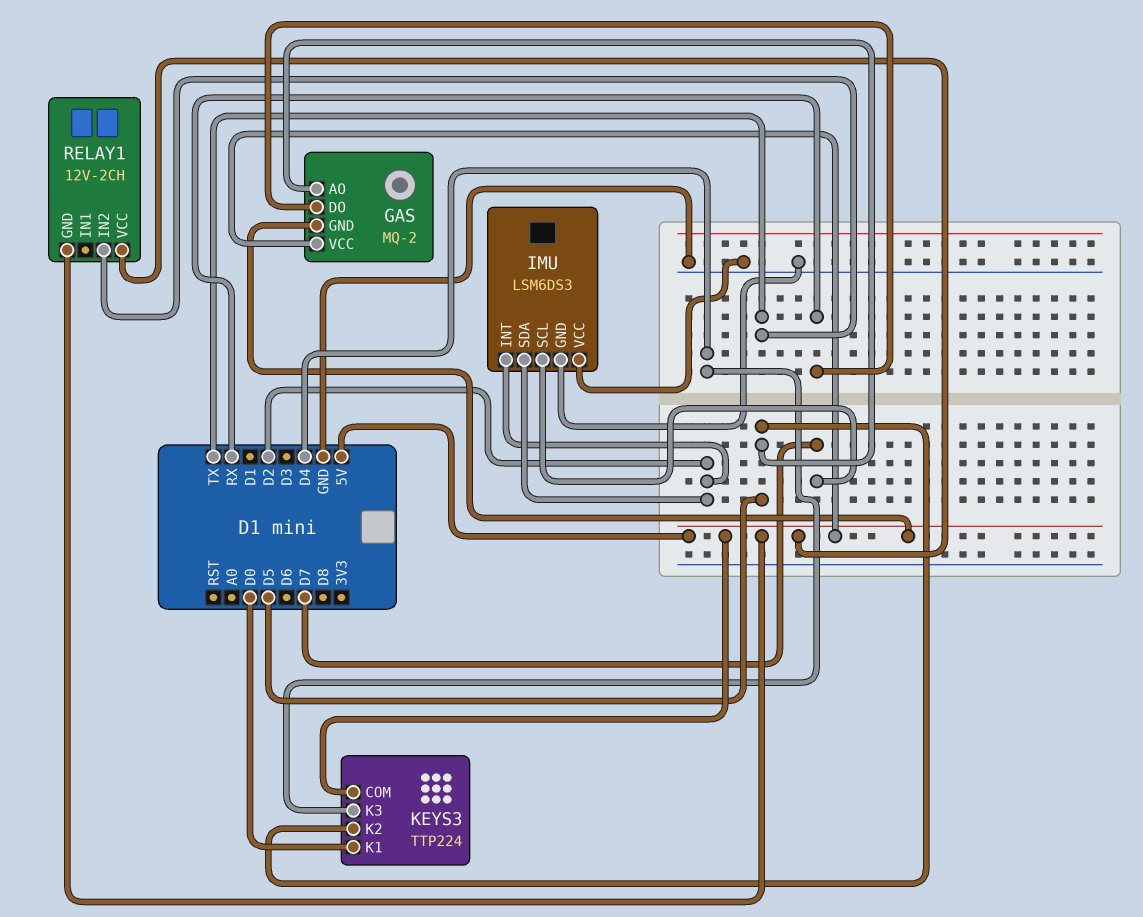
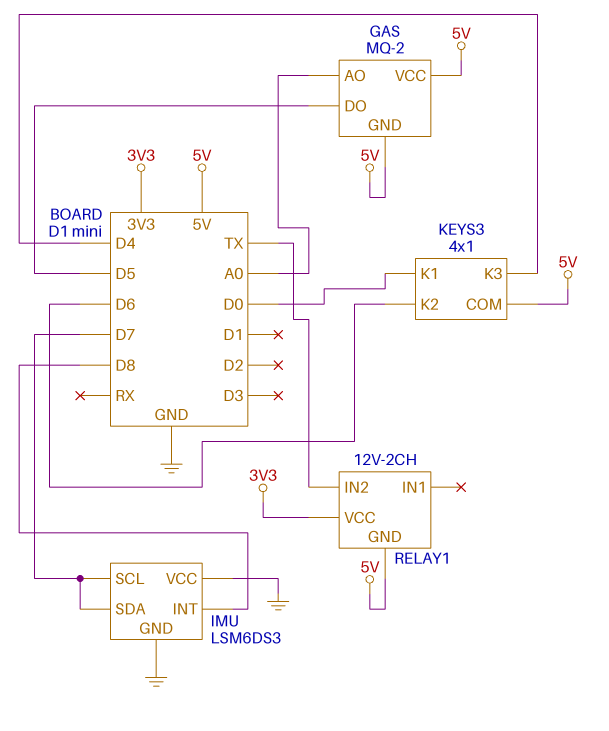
GAS pin AO: D5 -> A0
GAS pin DO: RX -> D5
IMU pin INT: D2 -> D8
IMU pin SDA: D2 -> D7
KEYS3: TTP224 -> 4x1
KEYS3 pin K2: D5 -> D6
RELAY1 pin VCC: 5V -> 3V3

